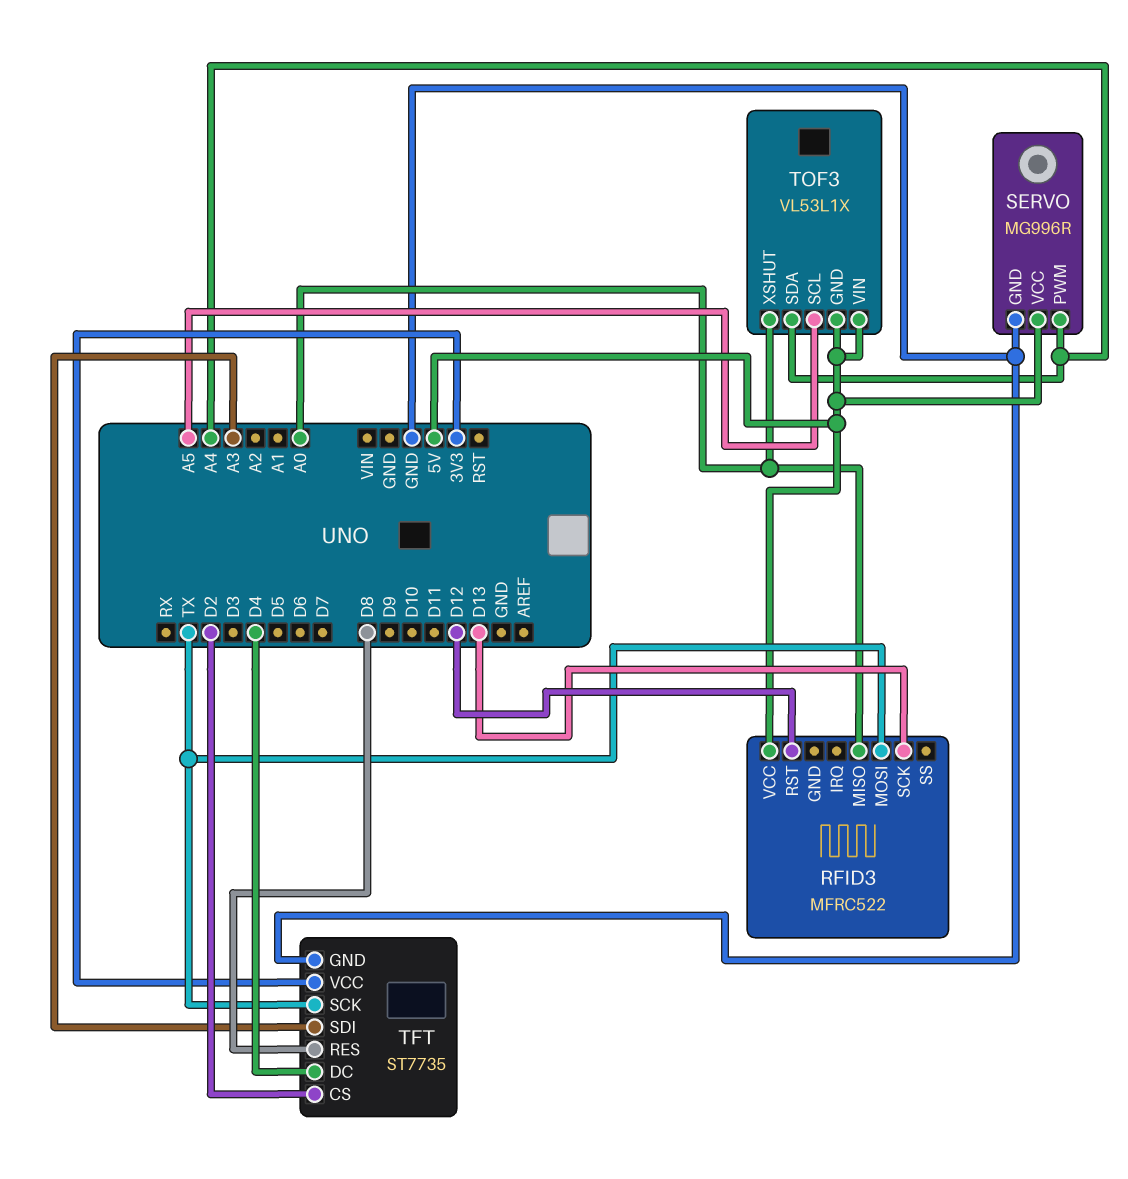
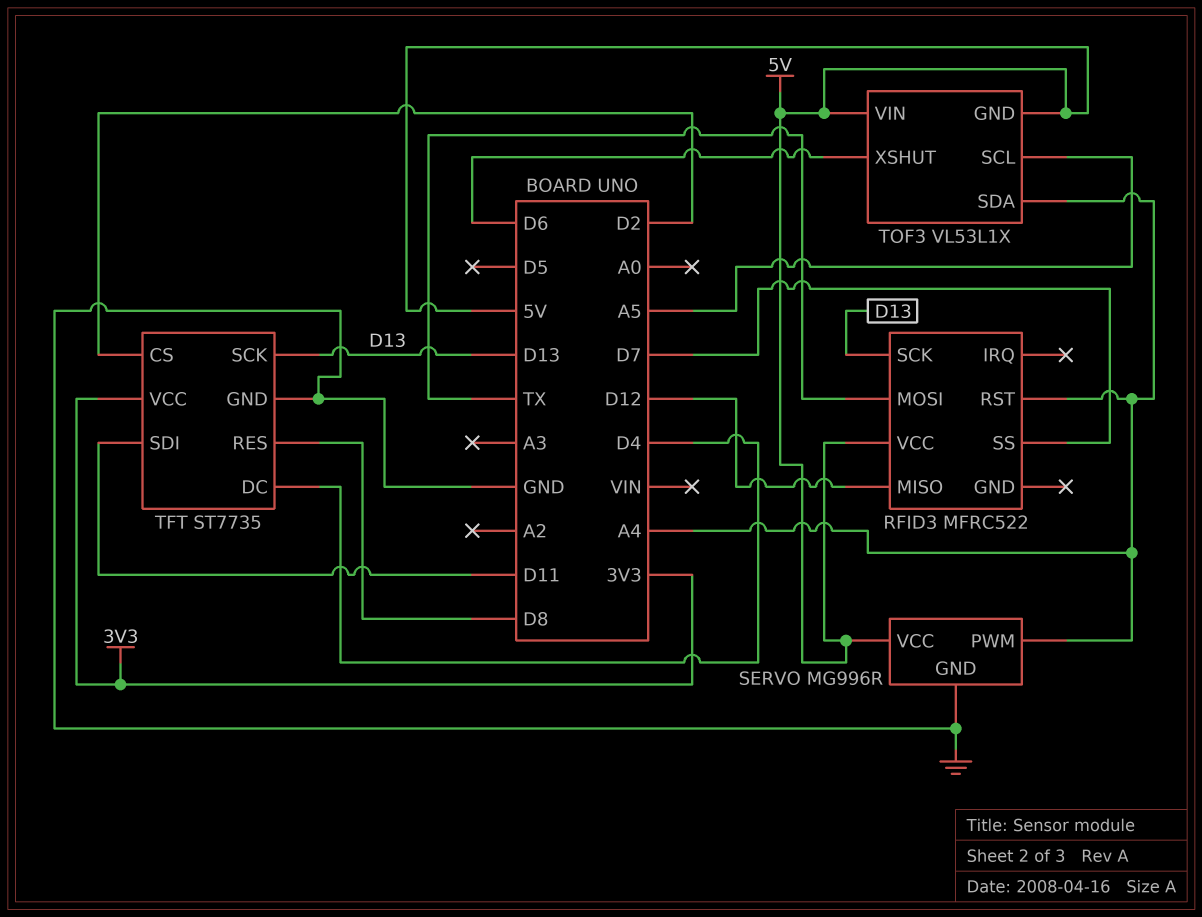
RFID3 pin MISO: A0 -> D12
RFID3 pin RST: D12 -> A4
RFID3 pin SS: none -> D7
TFT pin SCK: TX -> D13
TFT pin SDI: A3 -> D11
TOF3 pin XSHUT: A0 -> D6

